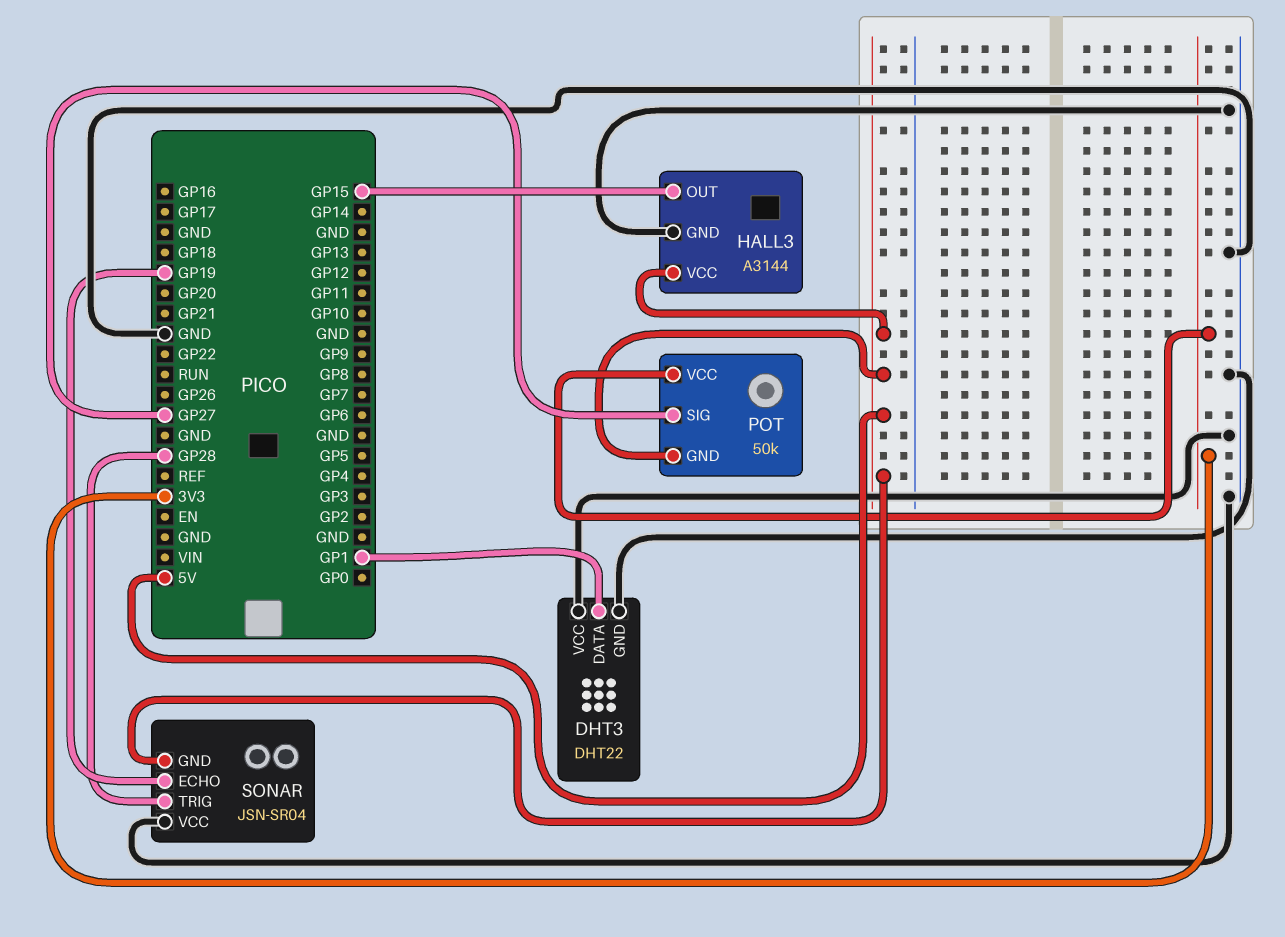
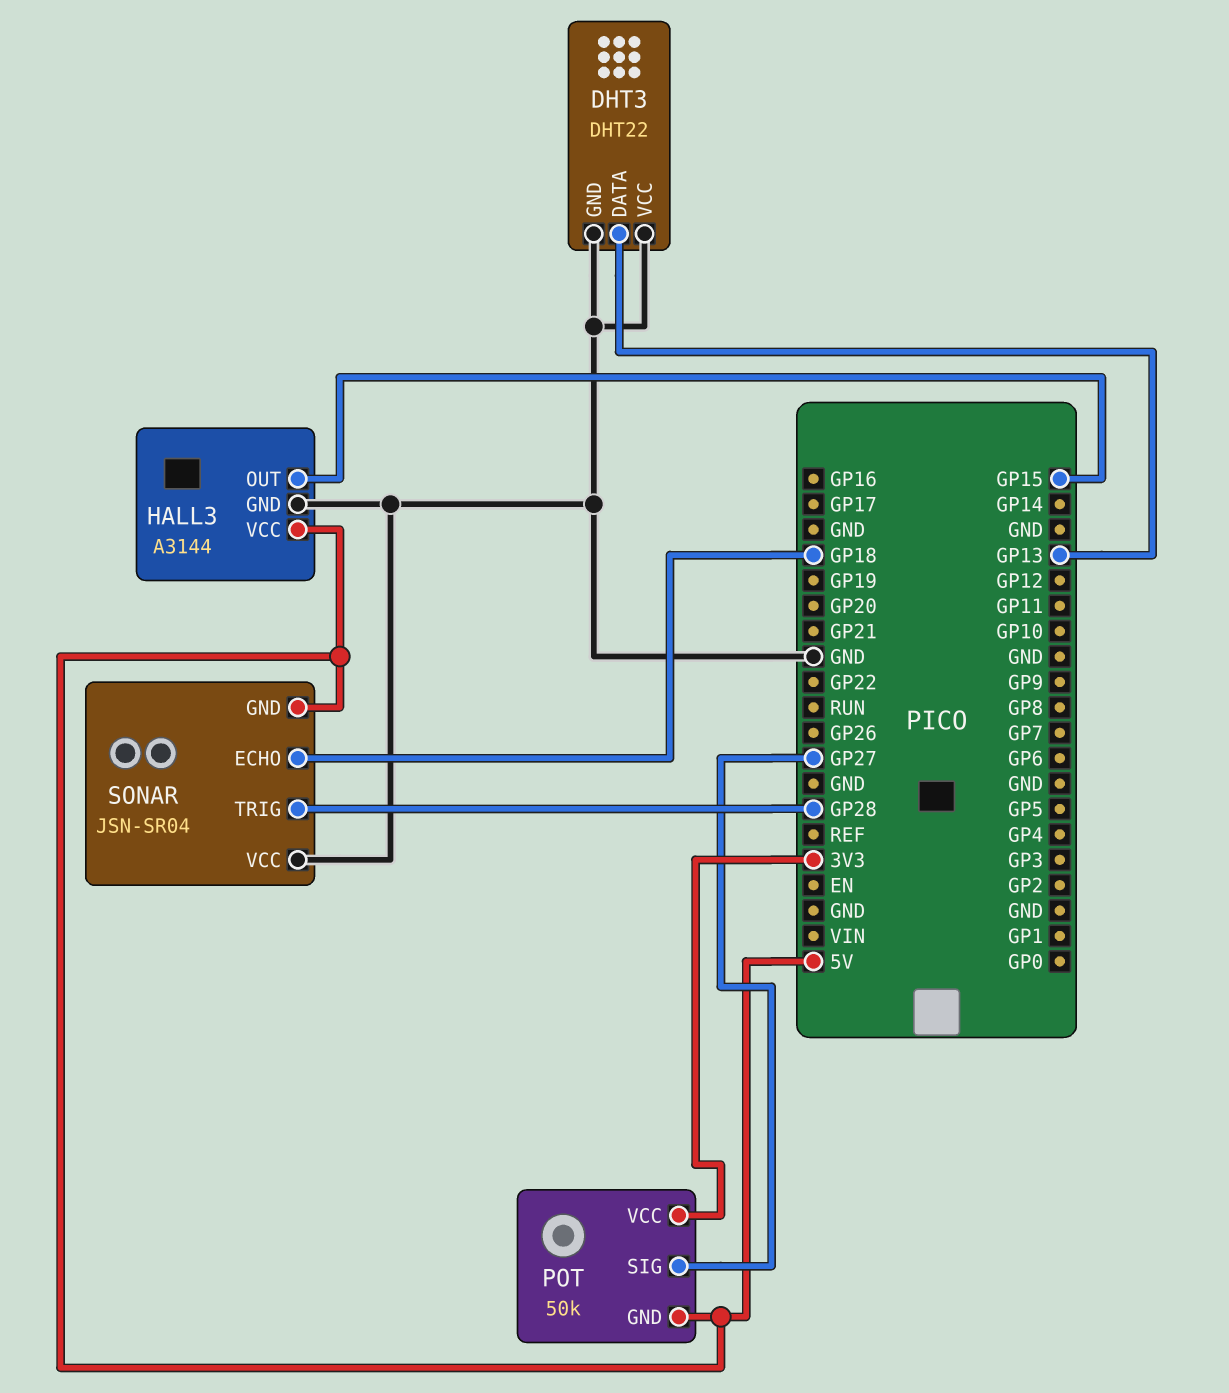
DHT3 pin DATA: GP1 -> GP13
SONAR pin ECHO: GP19 -> GP18

